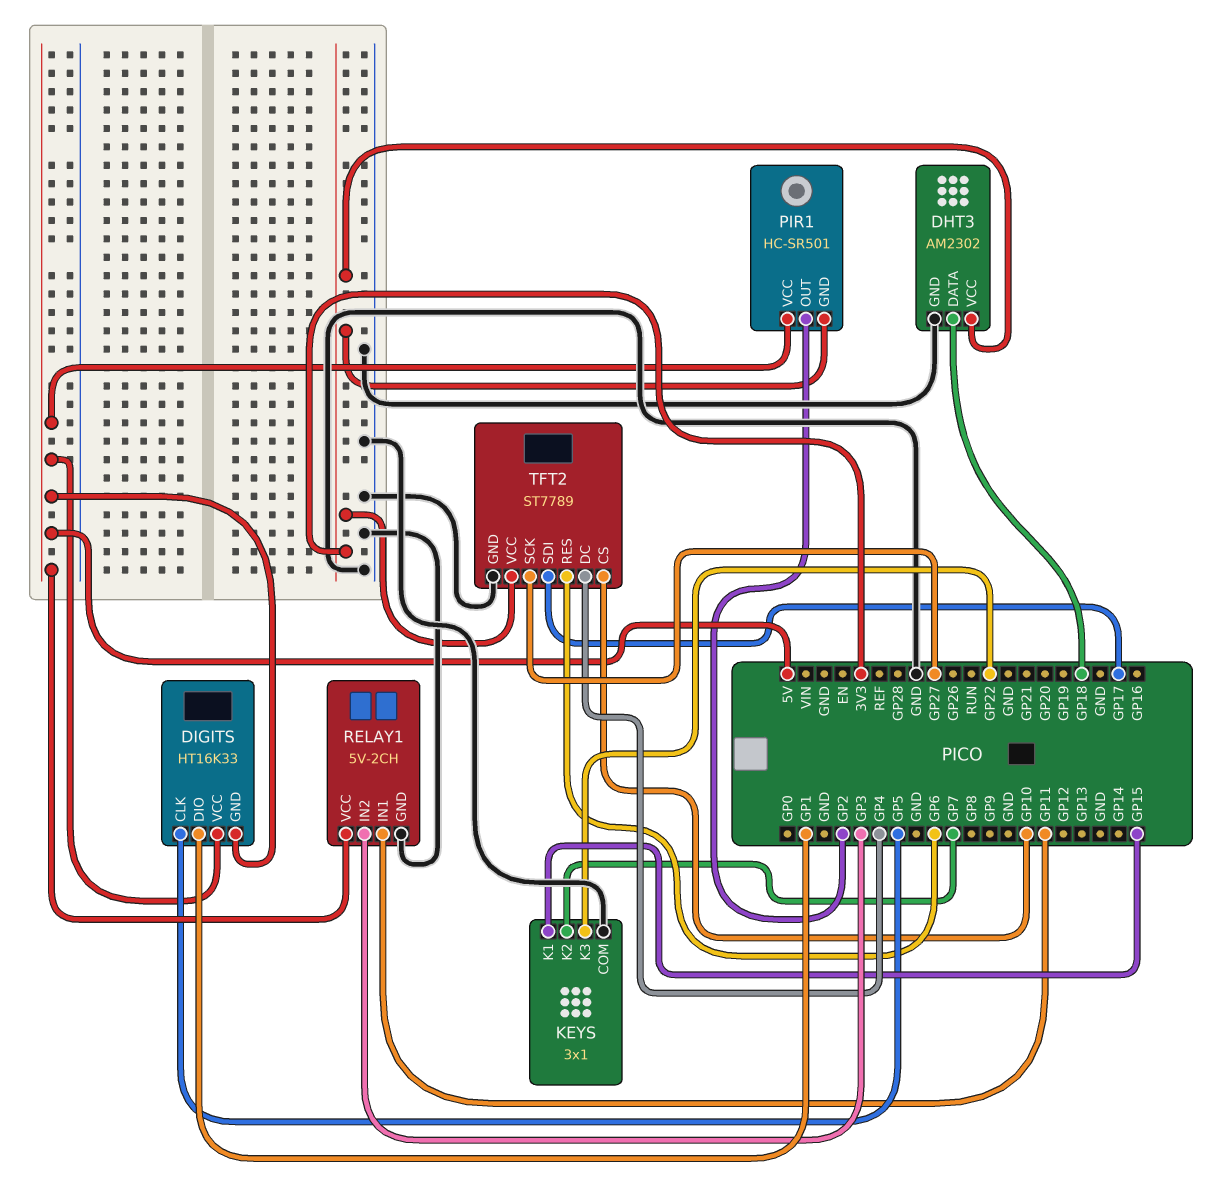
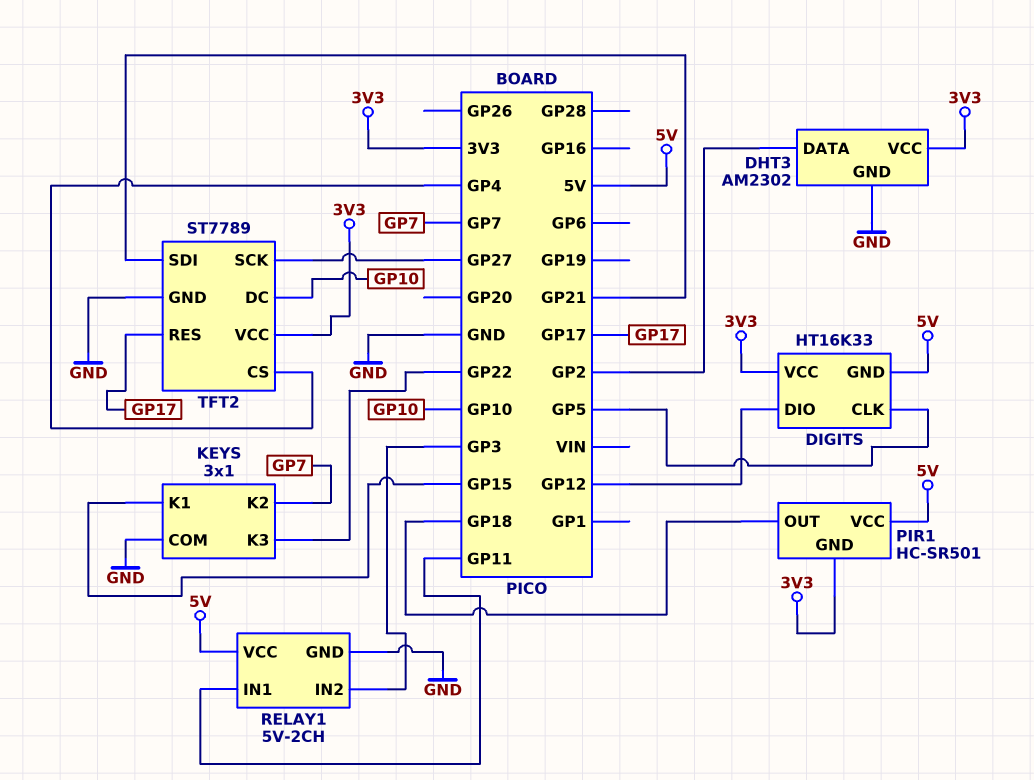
DHT3 pin DATA: GP18 -> GP2
DIGITS pin DIO: GP1 -> GP12
DIGITS pin VCC: 5V -> 3V3
PIR1 pin OUT: GP2 -> GP18
TFT2 pin CS: GP10 -> GP4
TFT2 pin DC: GP4 -> GP10
TFT2 pin RES: GP6 -> GP17
TFT2 pin SDI: GP17 -> GP21

